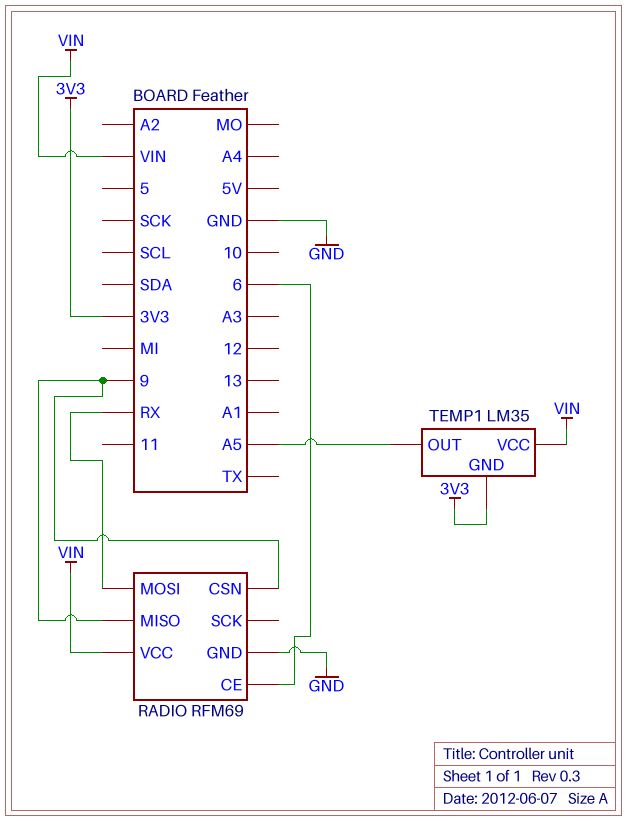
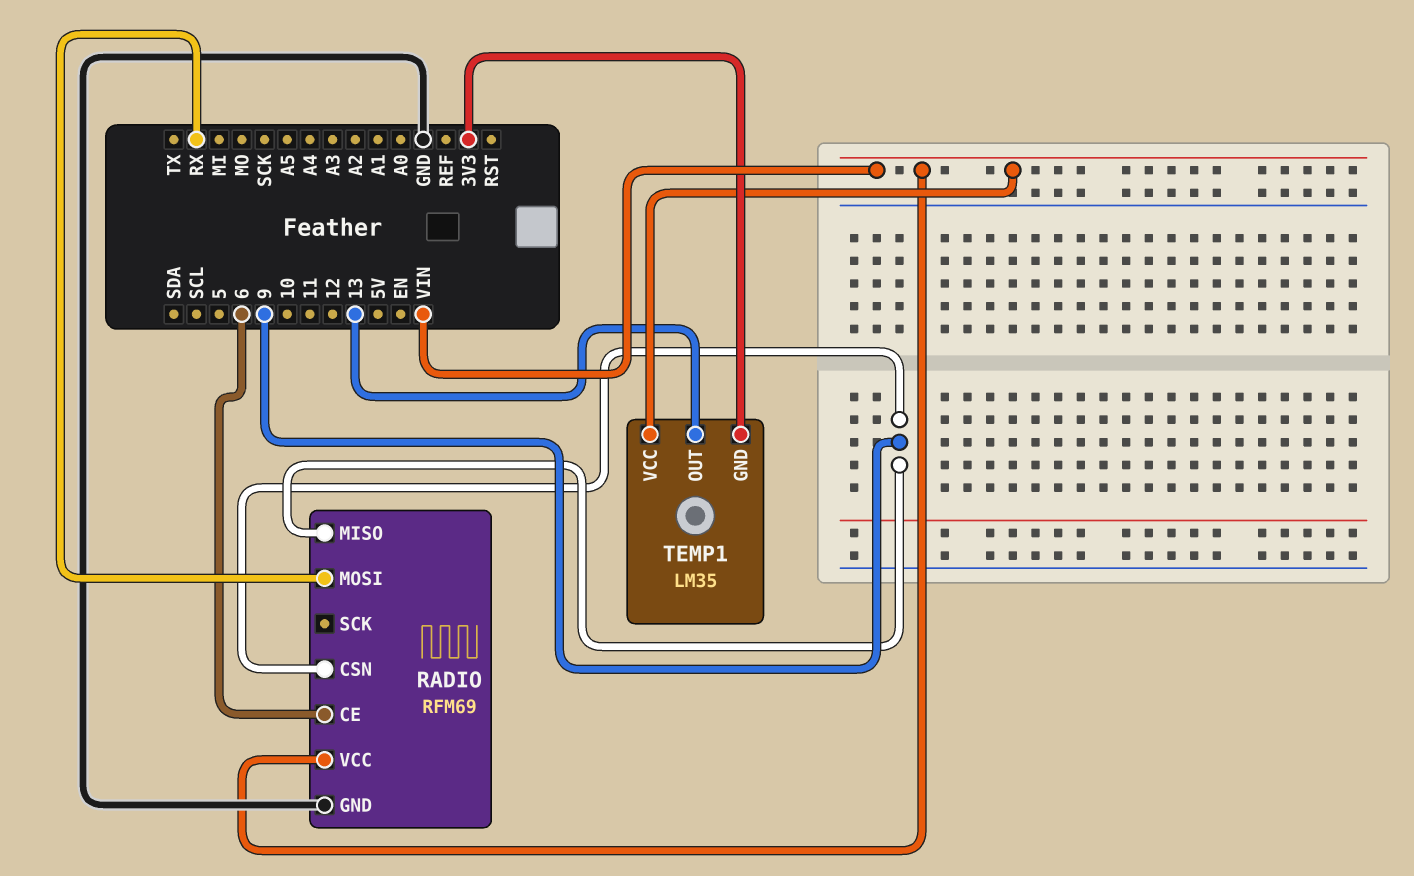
TEMP1 pin OUT: A5 -> 13

